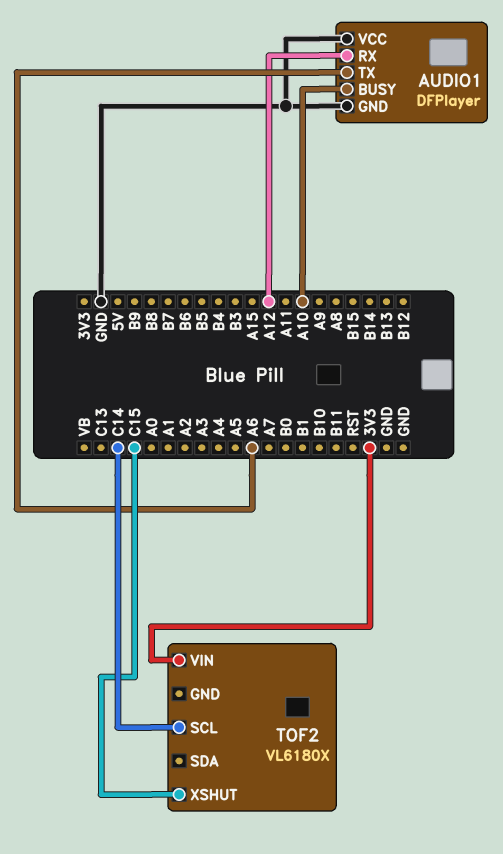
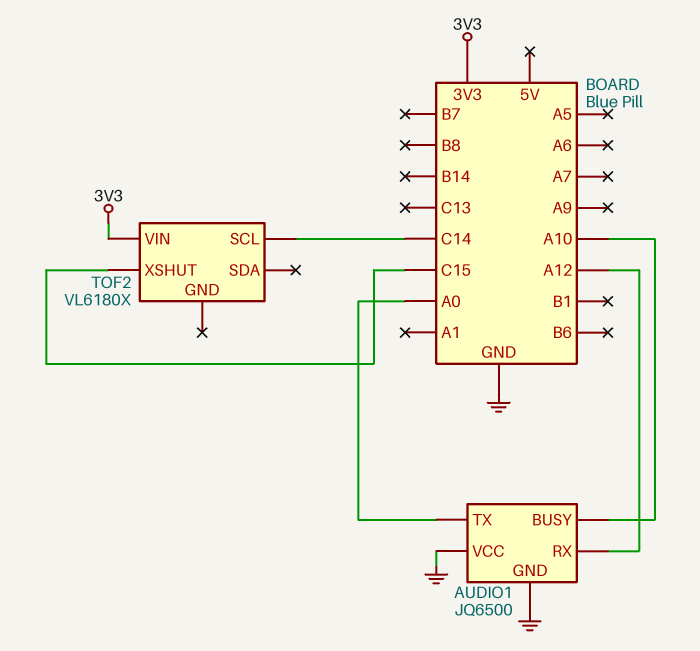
AUDIO1: DFPlayer -> JQ6500
AUDIO1 pin TX: A6 -> A0

